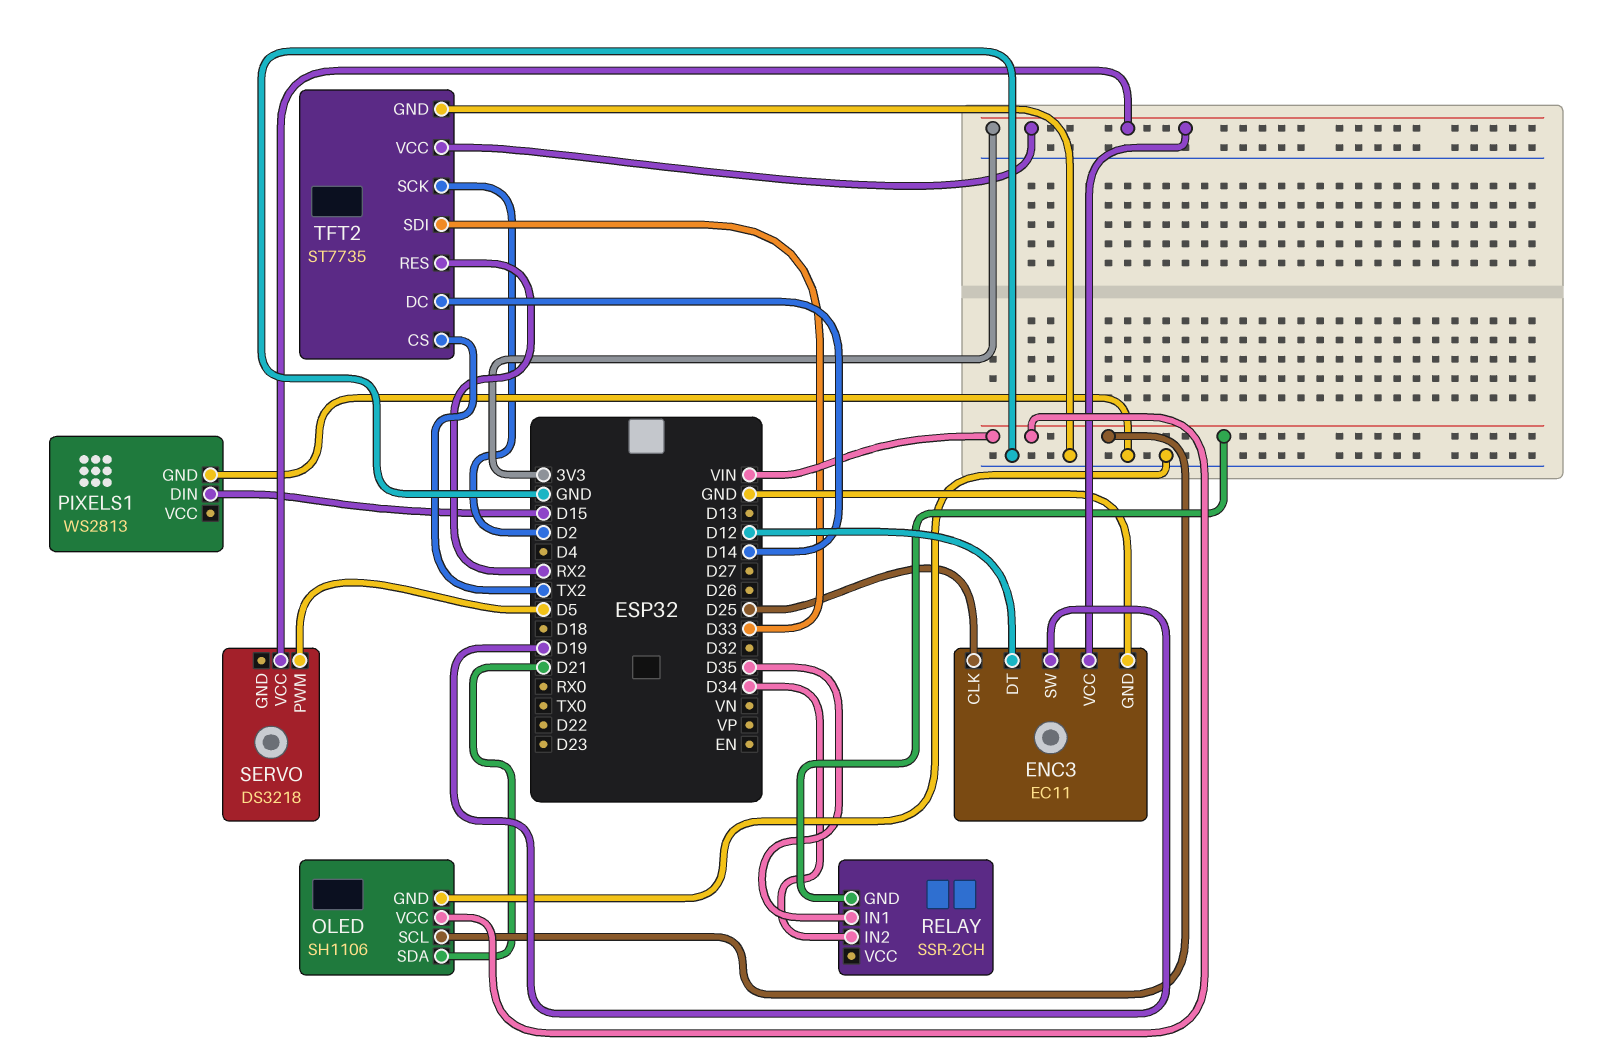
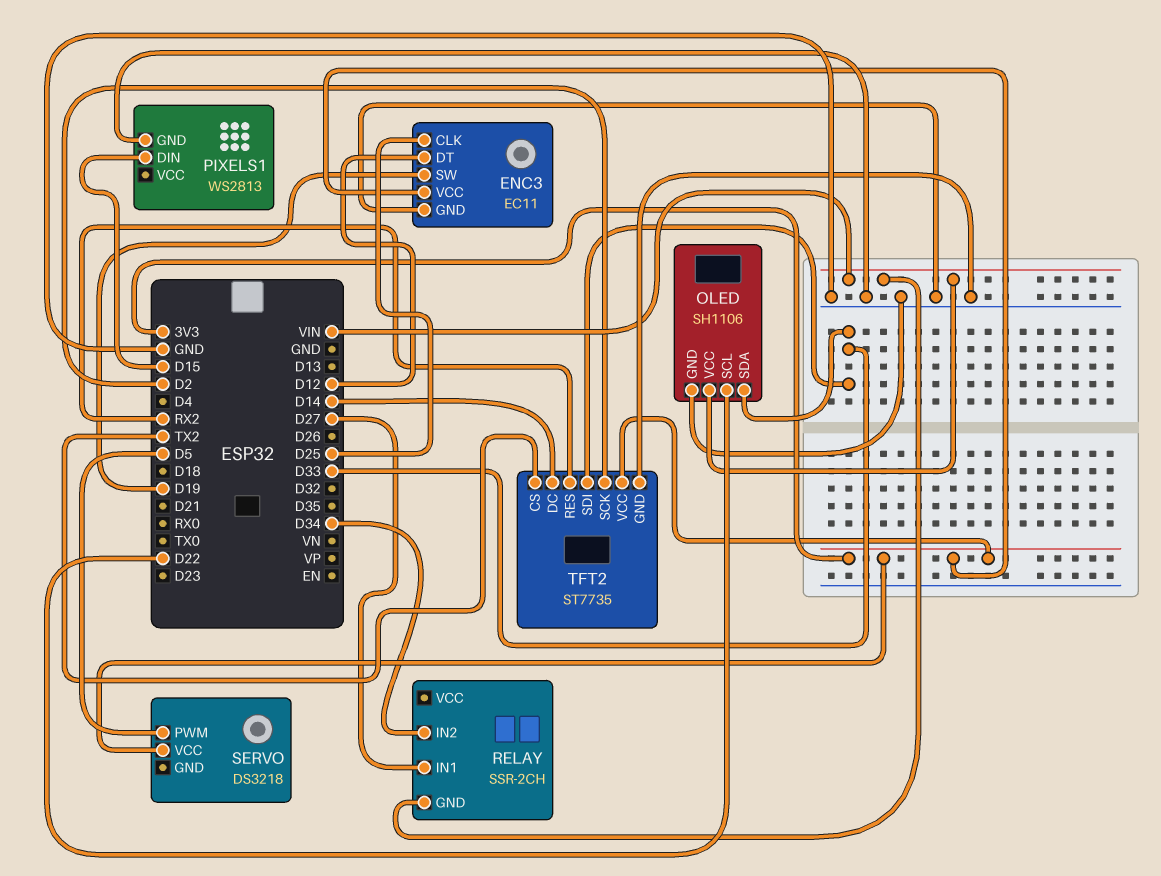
OLED pin SCL: VIN -> D22
OLED pin SDA: D21 -> D33
RELAY pin IN1: D35 -> D27

